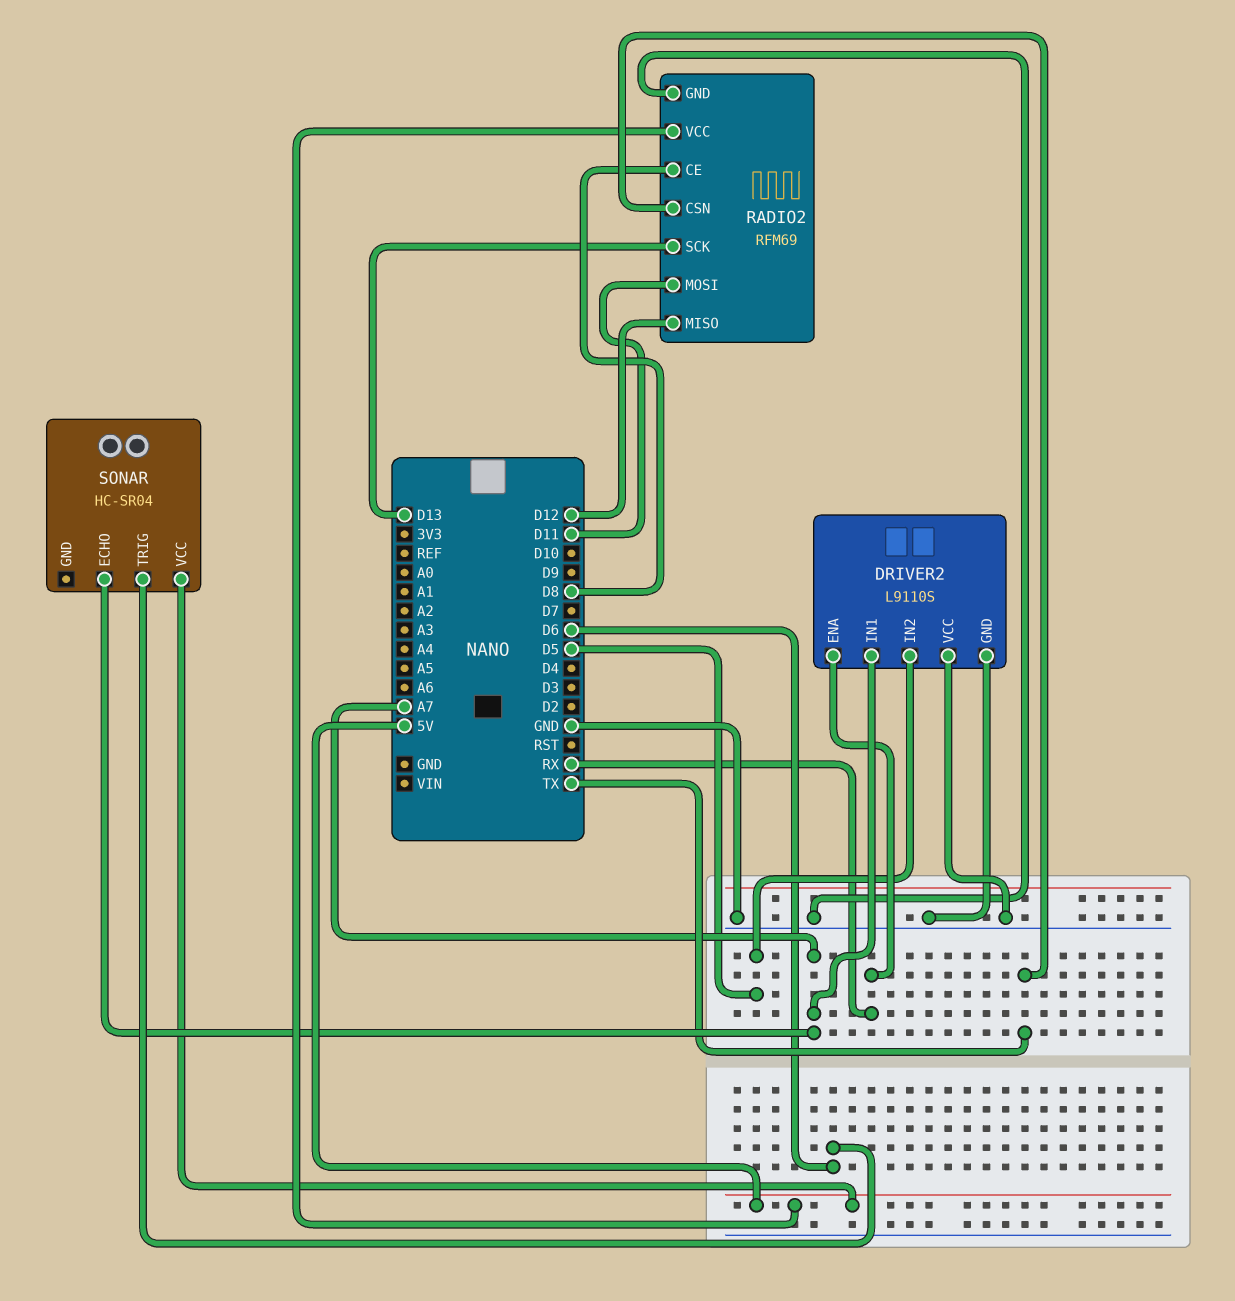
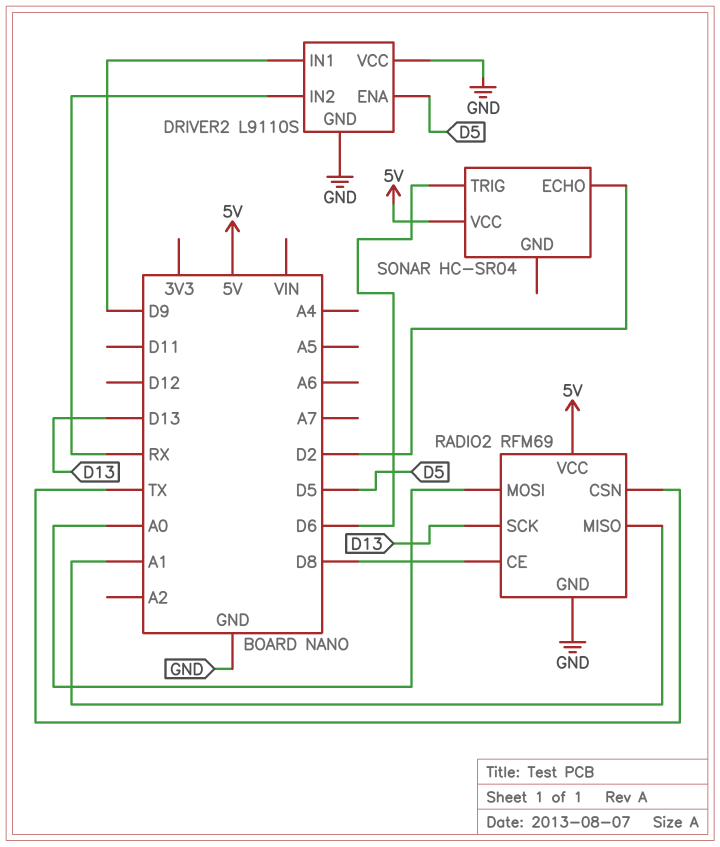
DRIVER2 pin ENA: RX -> D5
DRIVER2 pin IN1: A7 -> D9
DRIVER2 pin IN2: D5 -> RX
RADIO2 pin MISO: D12 -> A1
RADIO2 pin MOSI: D11 -> A0
SONAR pin ECHO: A7 -> D2

